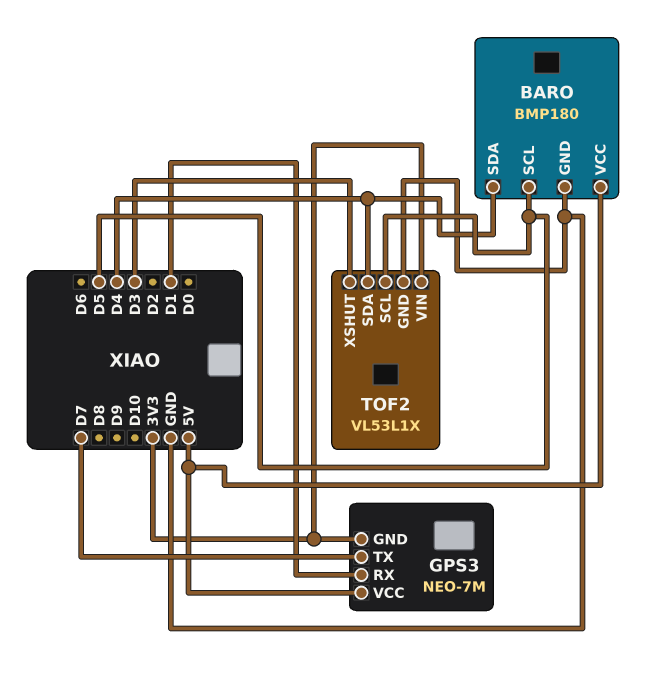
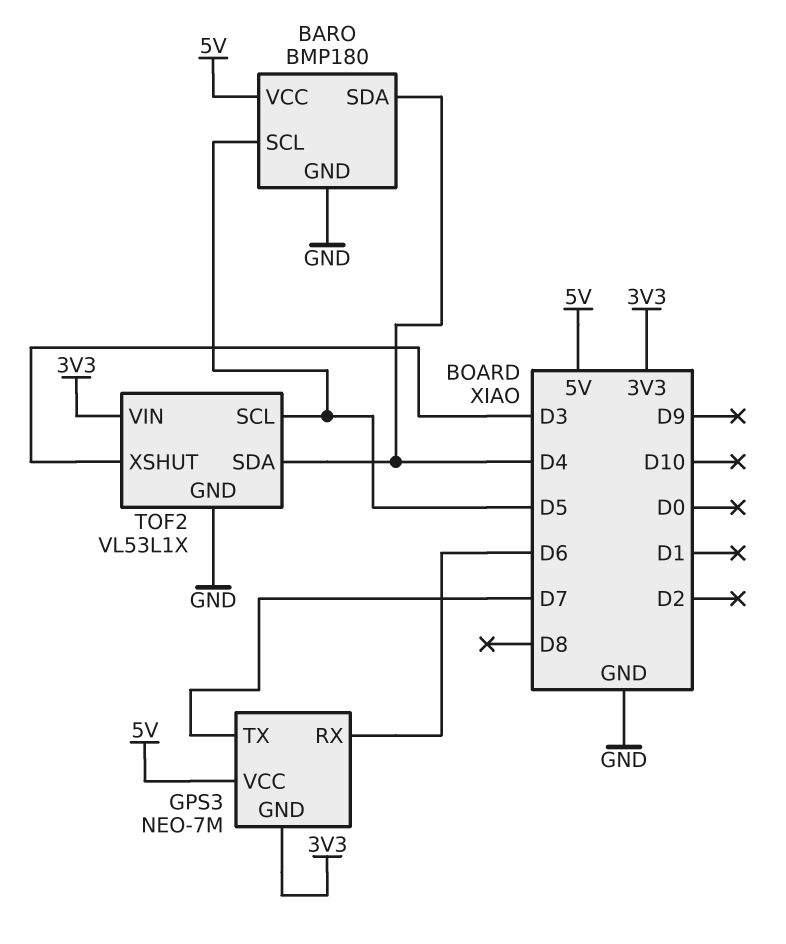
GPS3 pin RX: D1 -> D6

